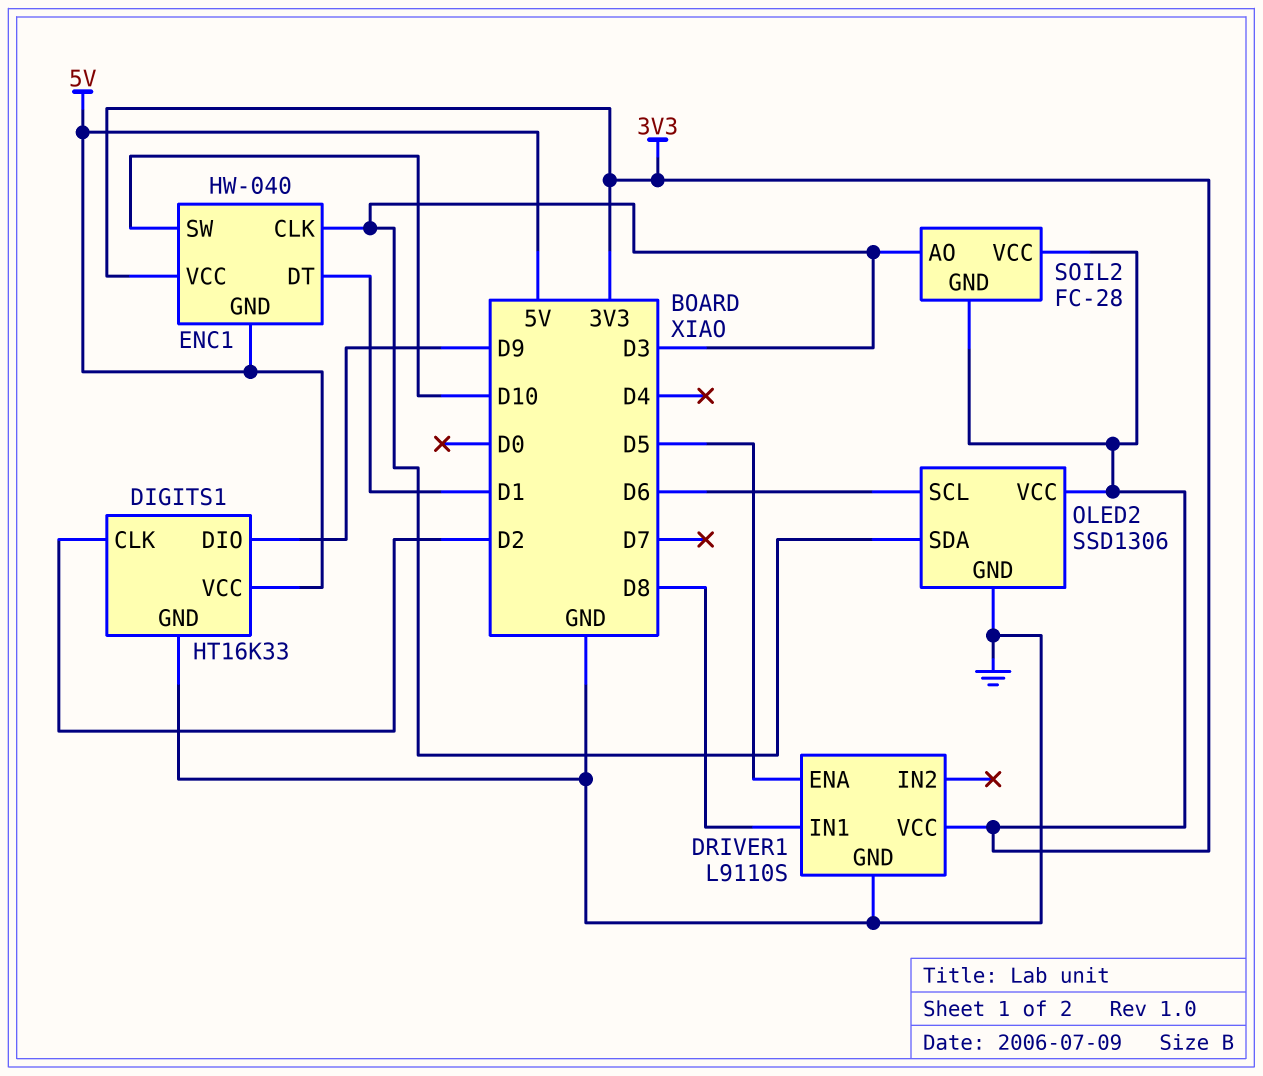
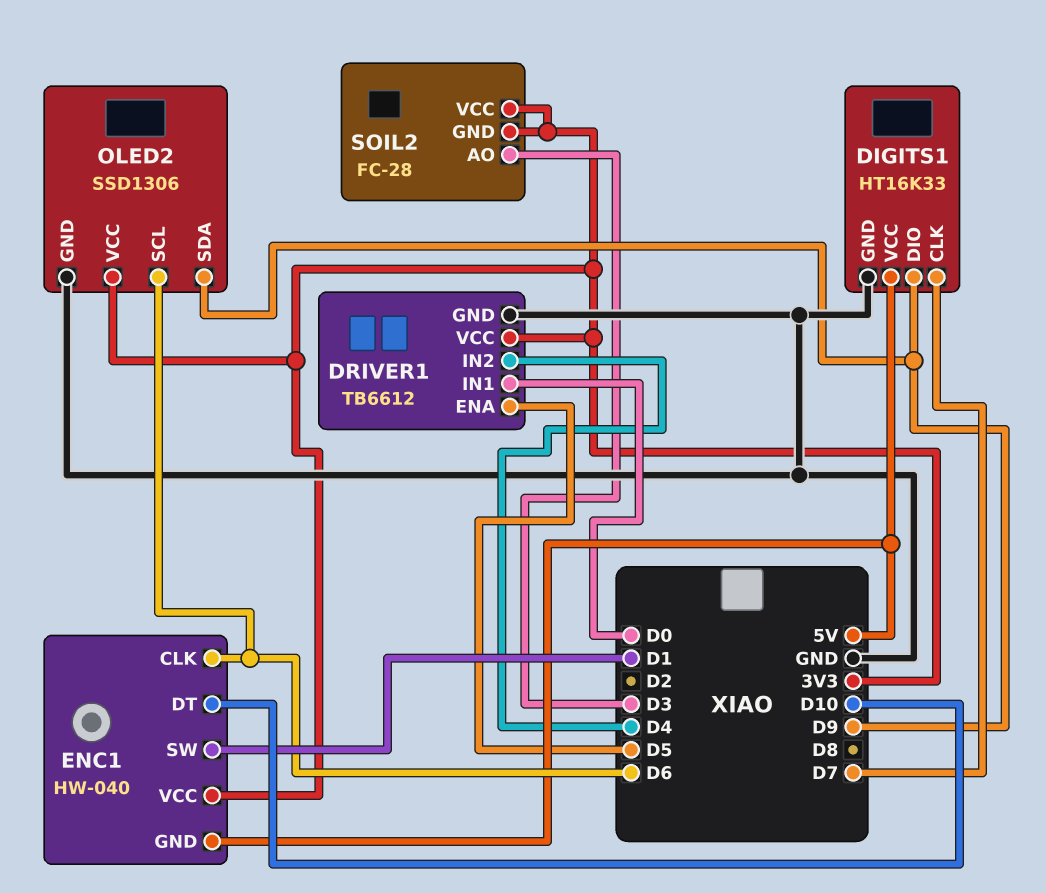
DIGITS1 pin CLK: D2 -> D7
DRIVER1: L9110S -> TB6612
DRIVER1 pin IN1: D8 -> D0
DRIVER1 pin IN2: none -> D4
ENC1 pin CLK: D3 -> D6
ENC1 pin DT: D1 -> D10
ENC1 pin SW: D10 -> D1
OLED2 pin SDA: D3 -> D9

